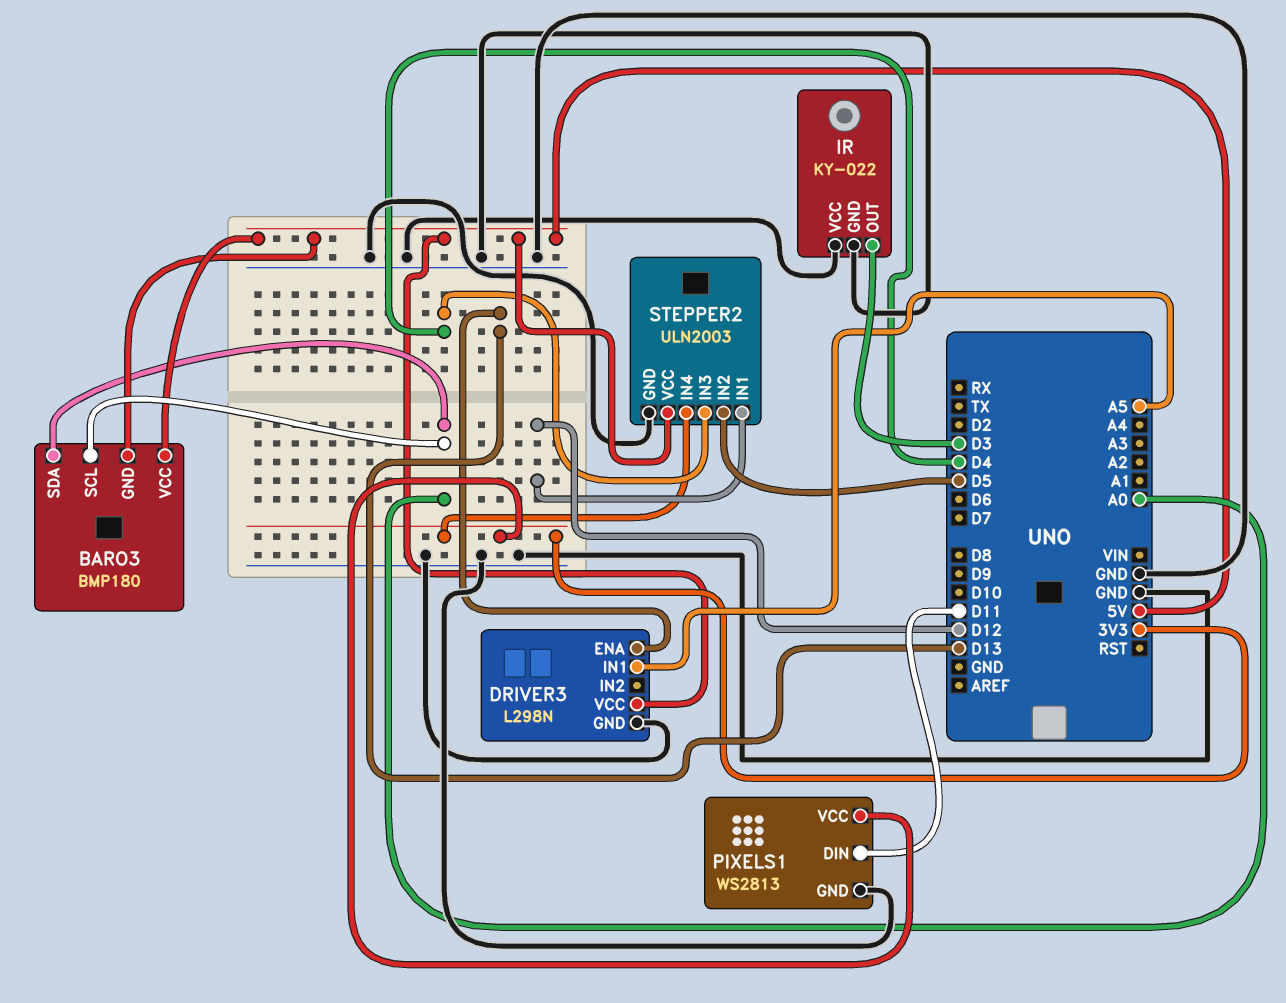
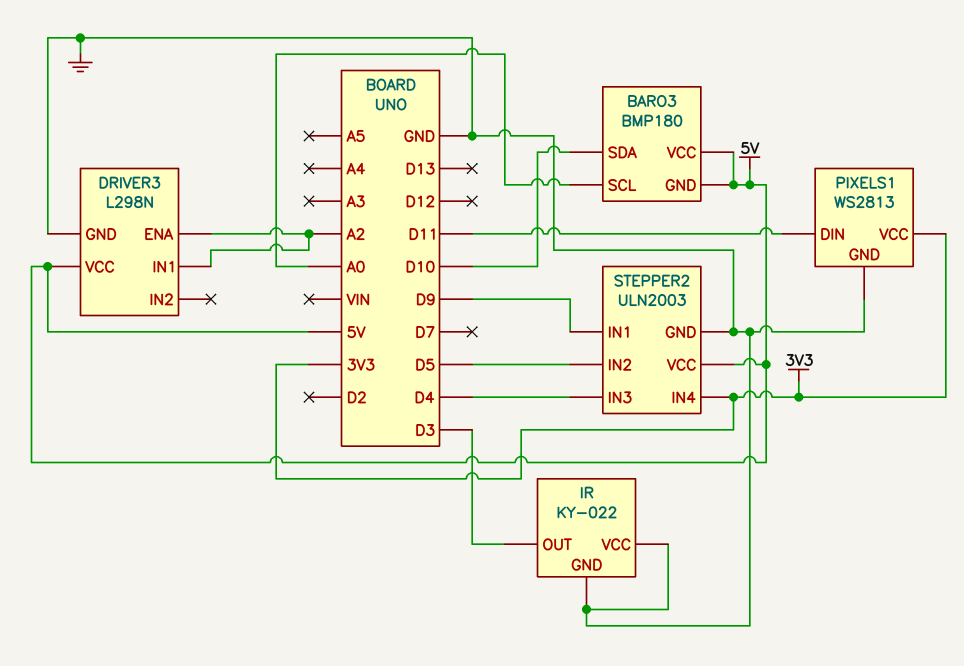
BARO3 pin SDA: A0 -> D10
DRIVER3 pin ENA: D13 -> A2
DRIVER3 pin IN1: A5 -> A2
STEPPER2 pin IN1: D12 -> D9

